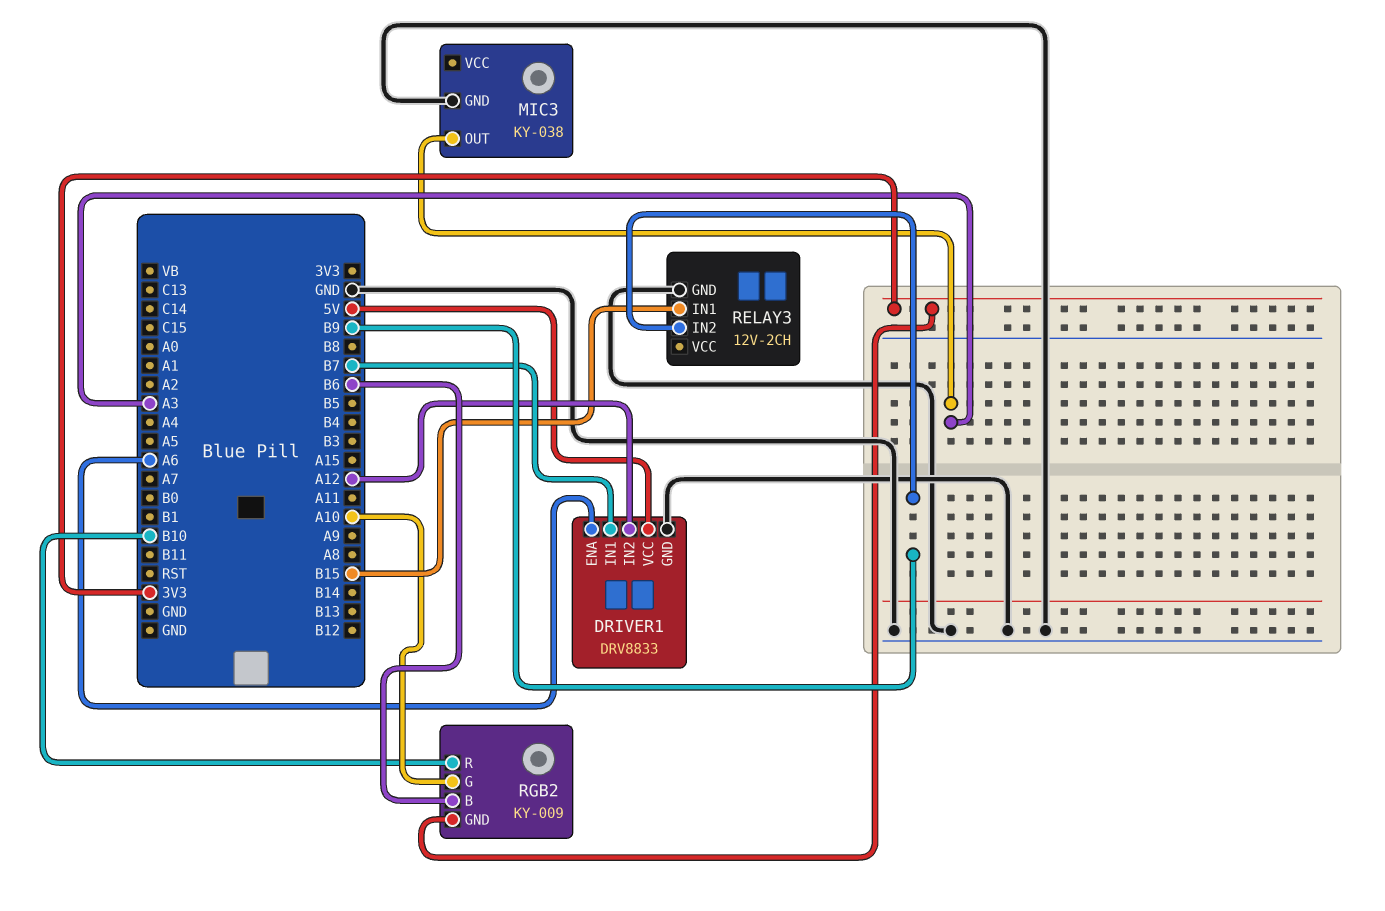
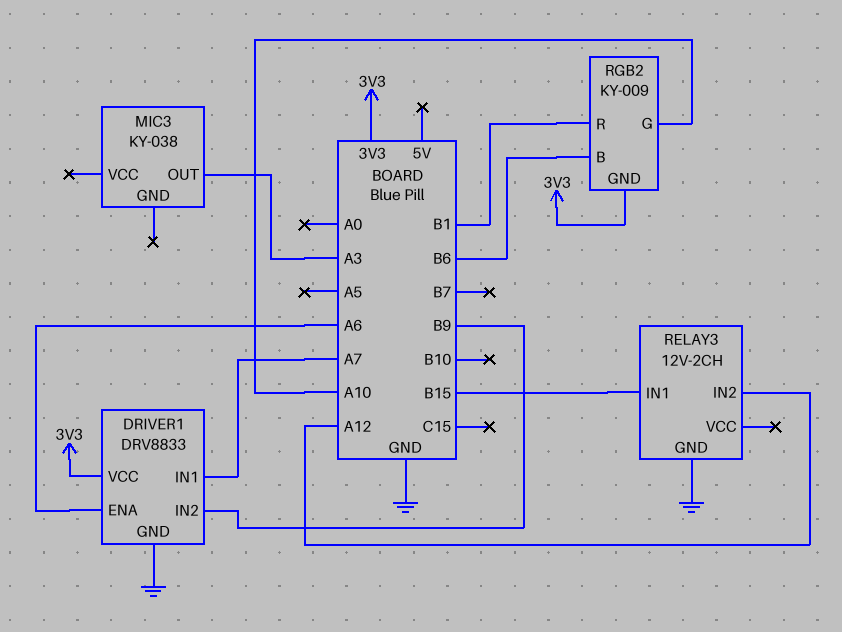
DRIVER1 pin IN1: B7 -> A7
DRIVER1 pin IN2: A12 -> B9
DRIVER1 pin VCC: 5V -> 3V3
MIC3 pin GND: GND -> none
RELAY3 pin IN2: B9 -> A12
RGB2 pin R: B10 -> B1

